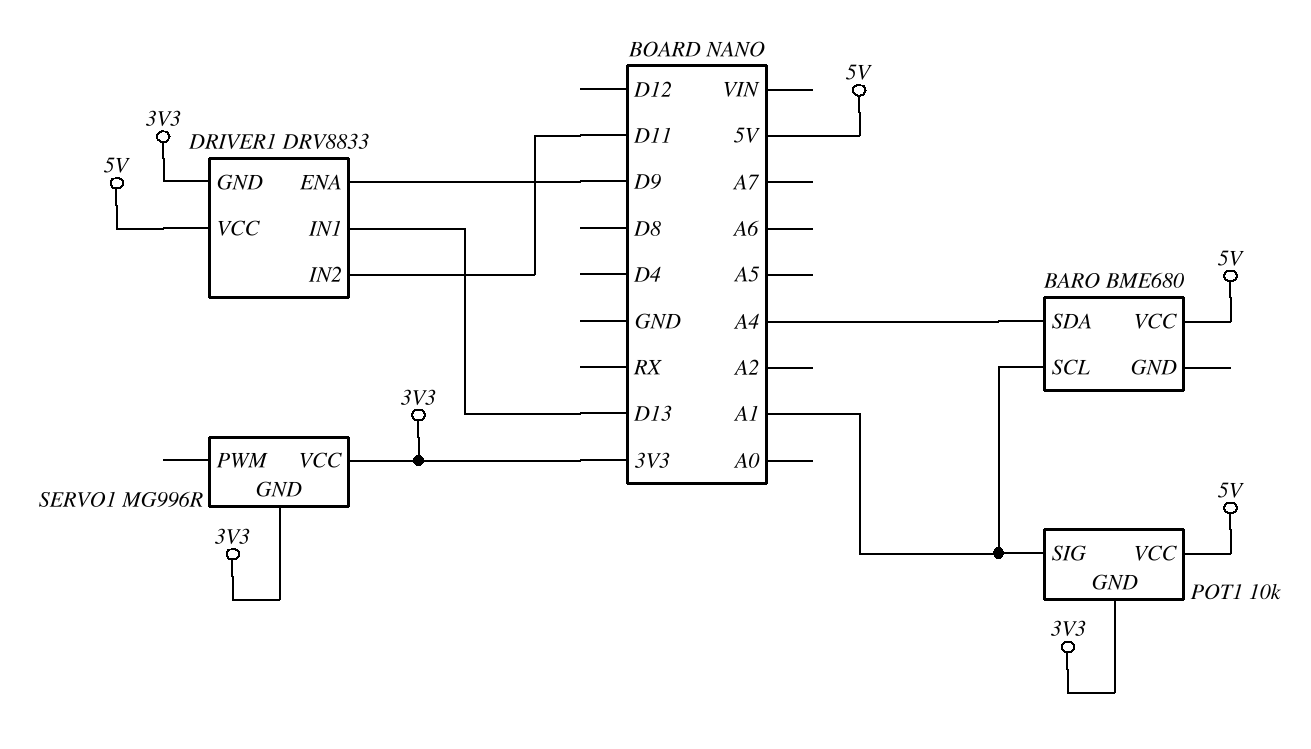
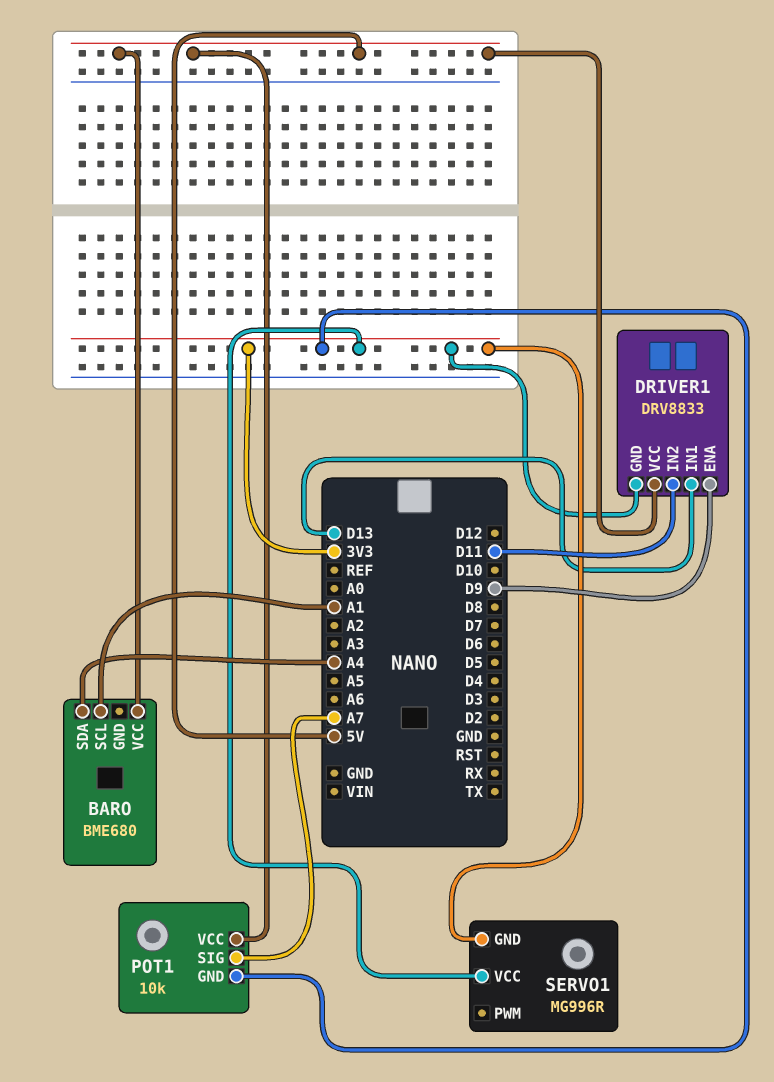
POT1 pin SIG: A1 -> A7

